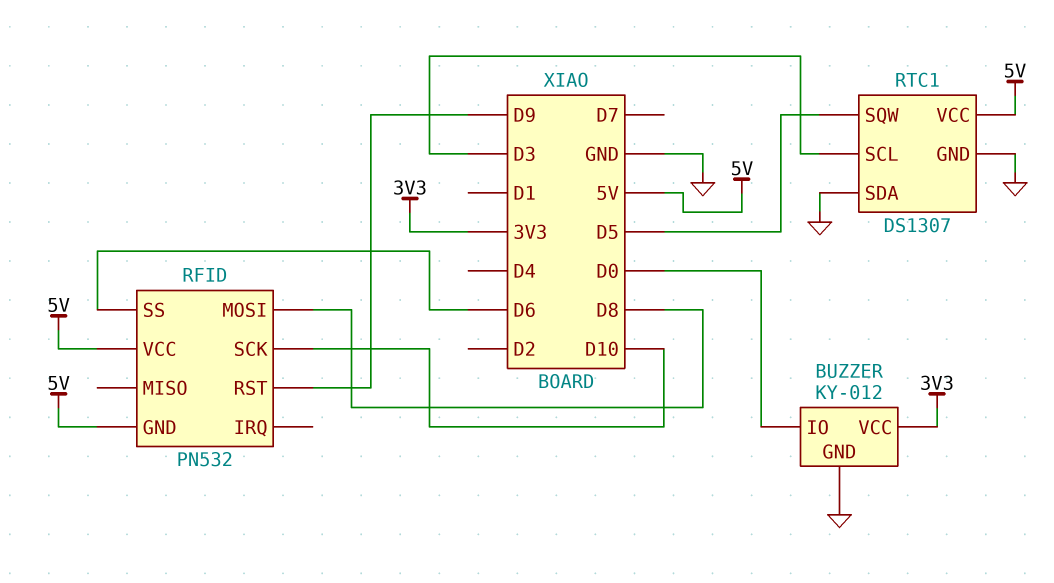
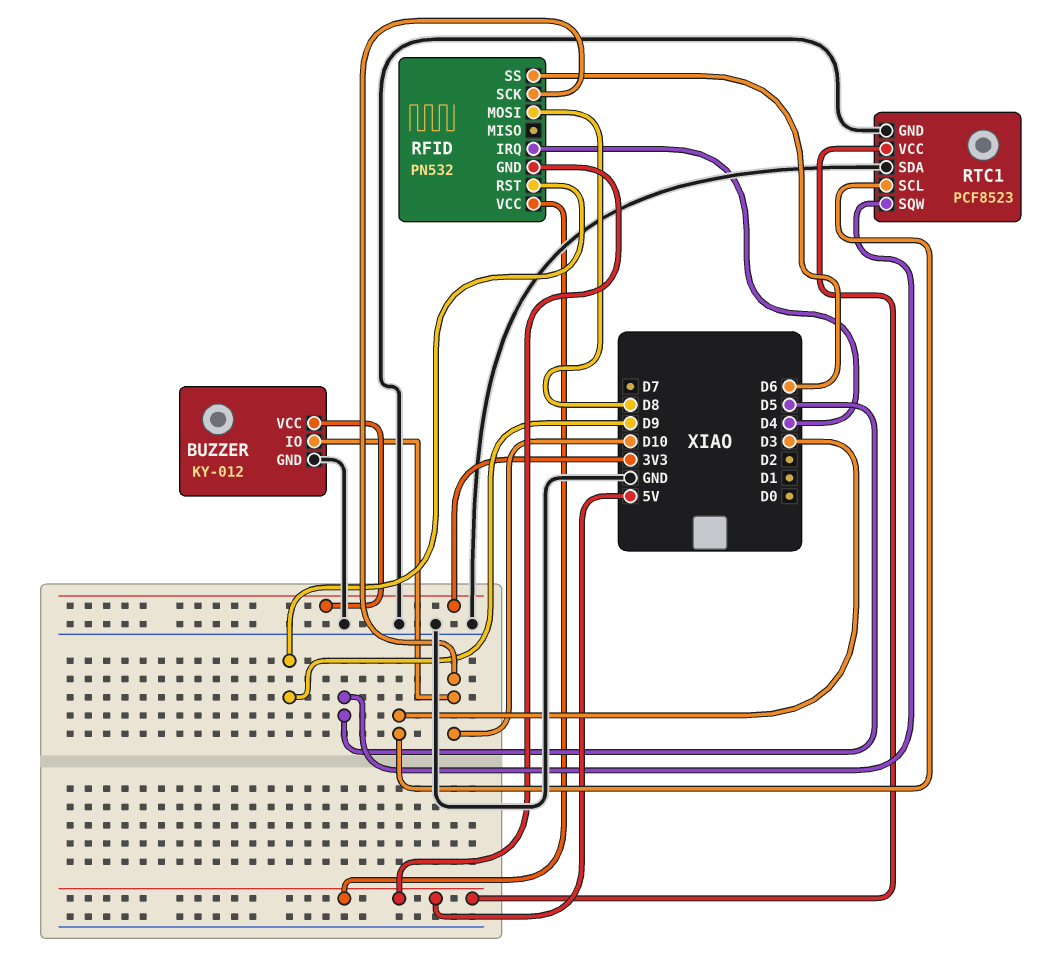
BUZZER pin IO: D0 -> D10
RFID pin IRQ: none -> D4
RTC1: DS1307 -> PCF8523

